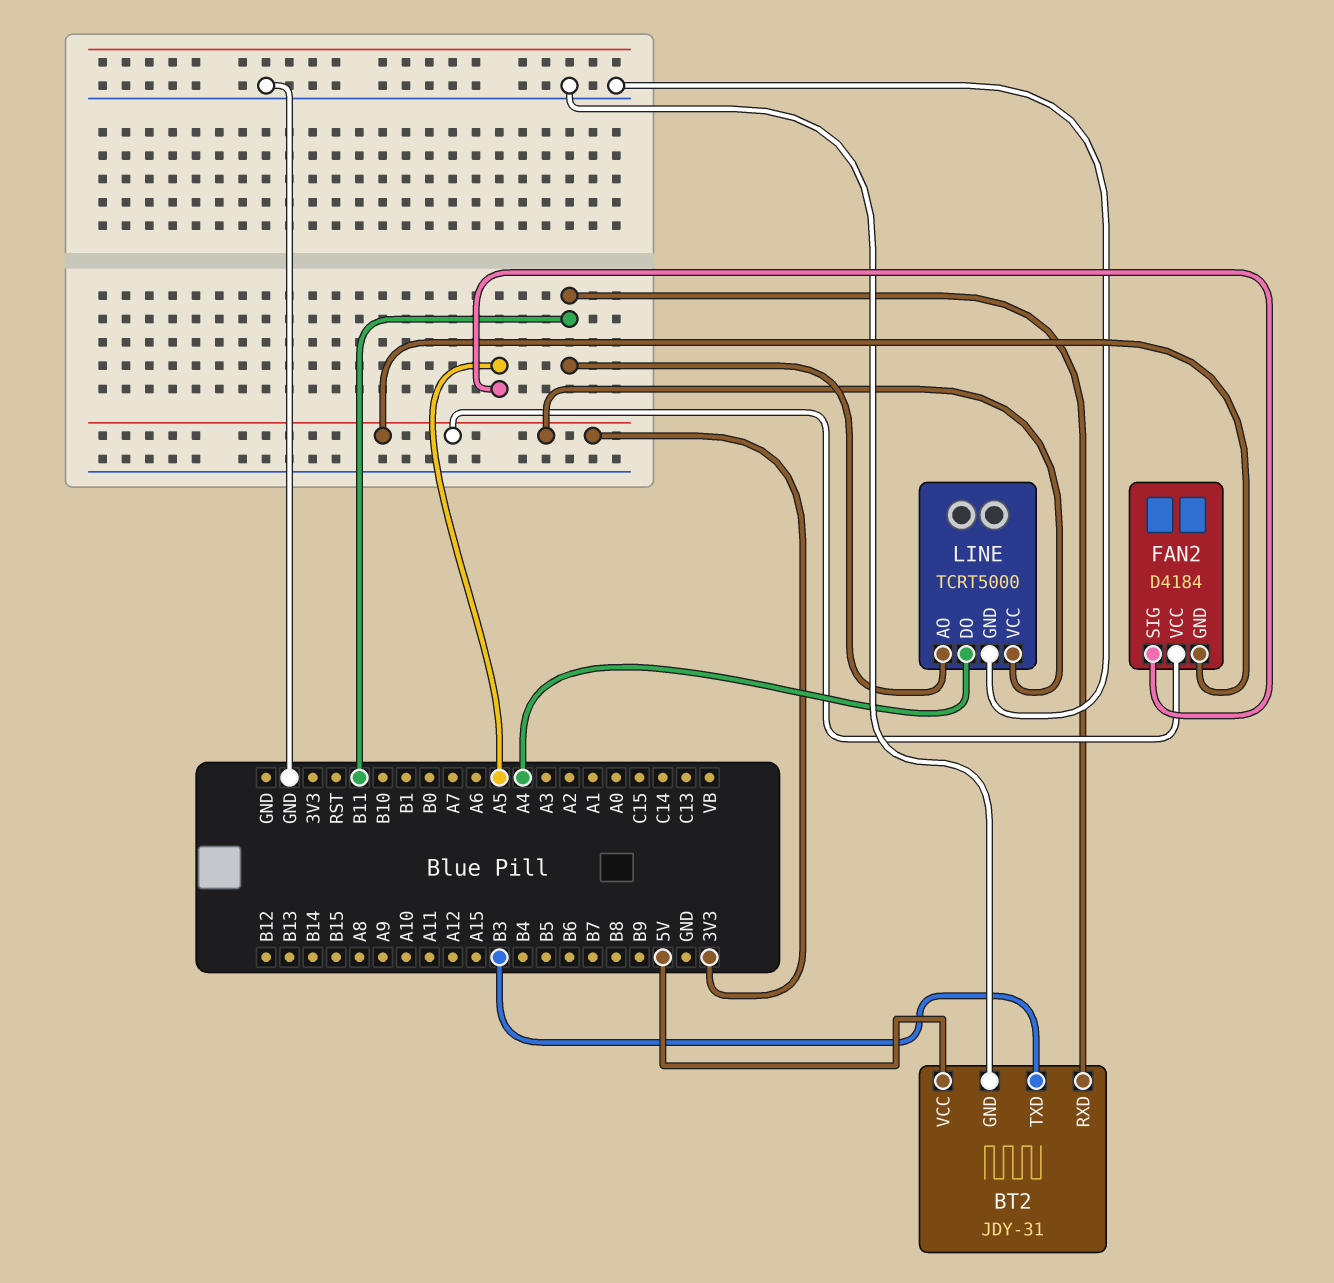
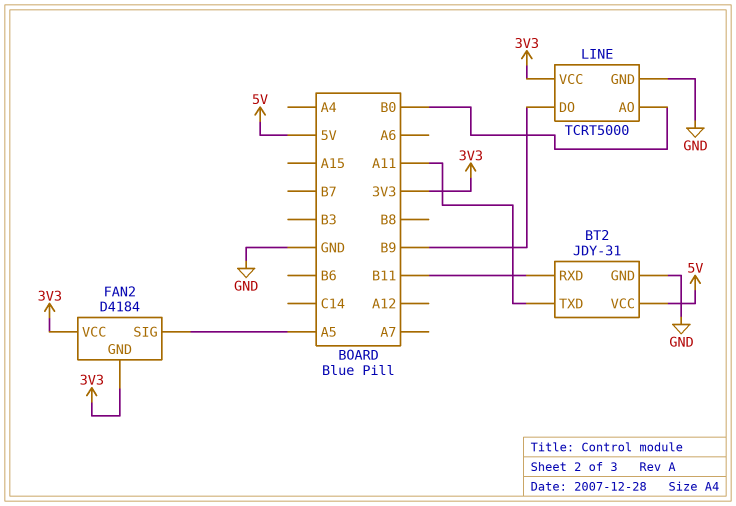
BT2 pin TXD: B3 -> A11
LINE pin AO: B11 -> B0
LINE pin DO: A4 -> B9

